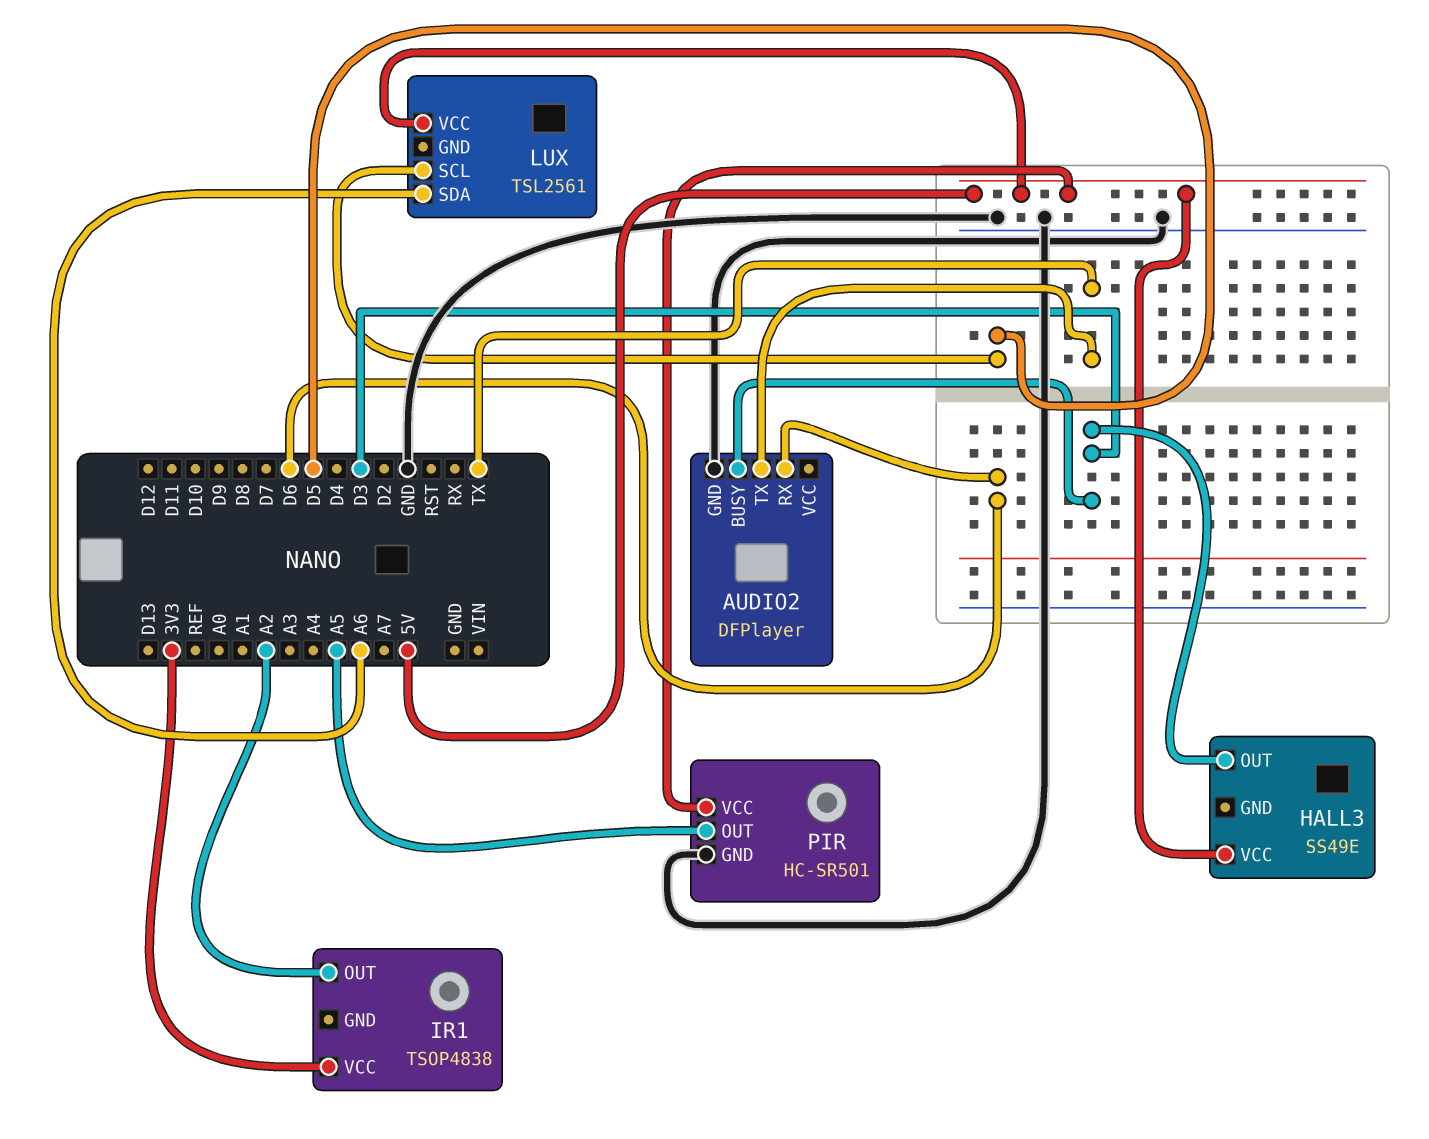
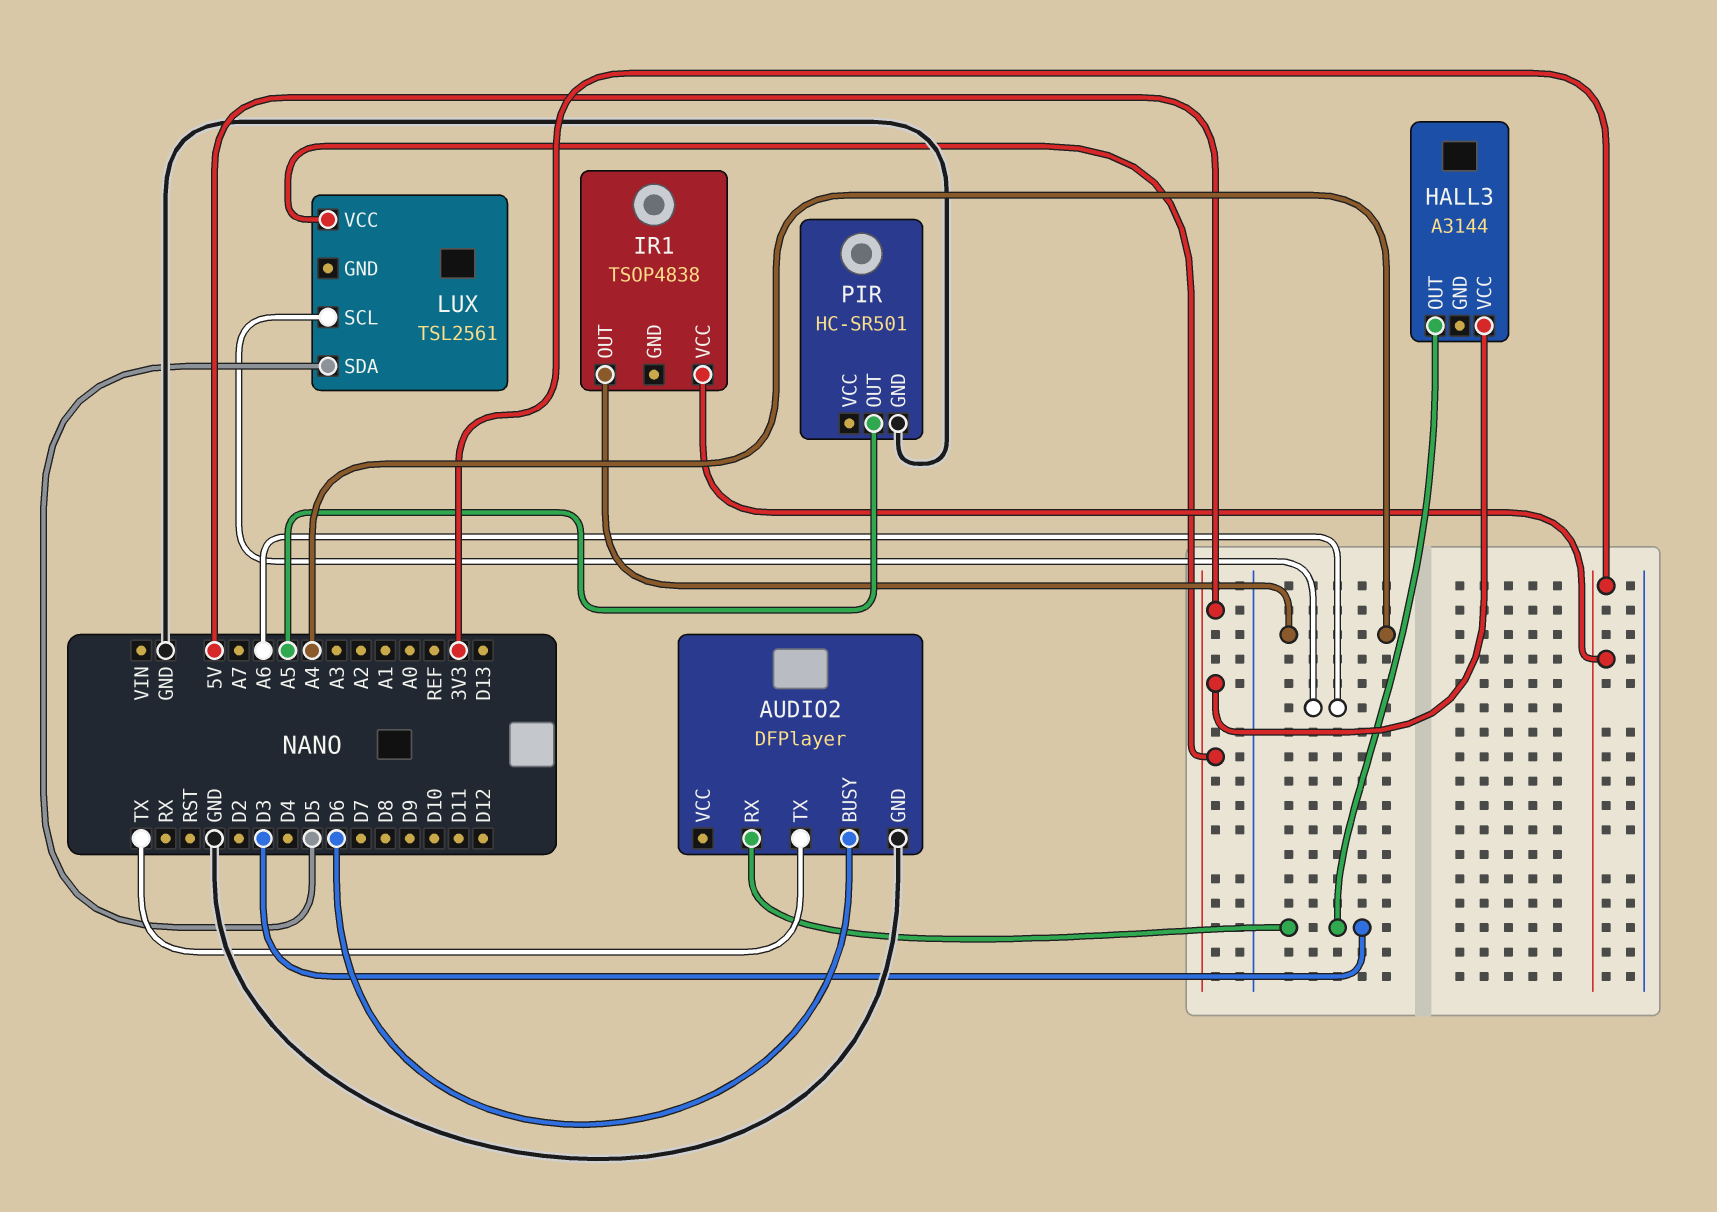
AUDIO2 pin BUSY: D3 -> D6
AUDIO2 pin RX: D6 -> D3
HALL3: SS49E -> A3144
IR1 pin OUT: A2 -> A4
LUX pin SCL: D5 -> A6
LUX pin SDA: A6 -> D5
PIR pin VCC: 5V -> none

